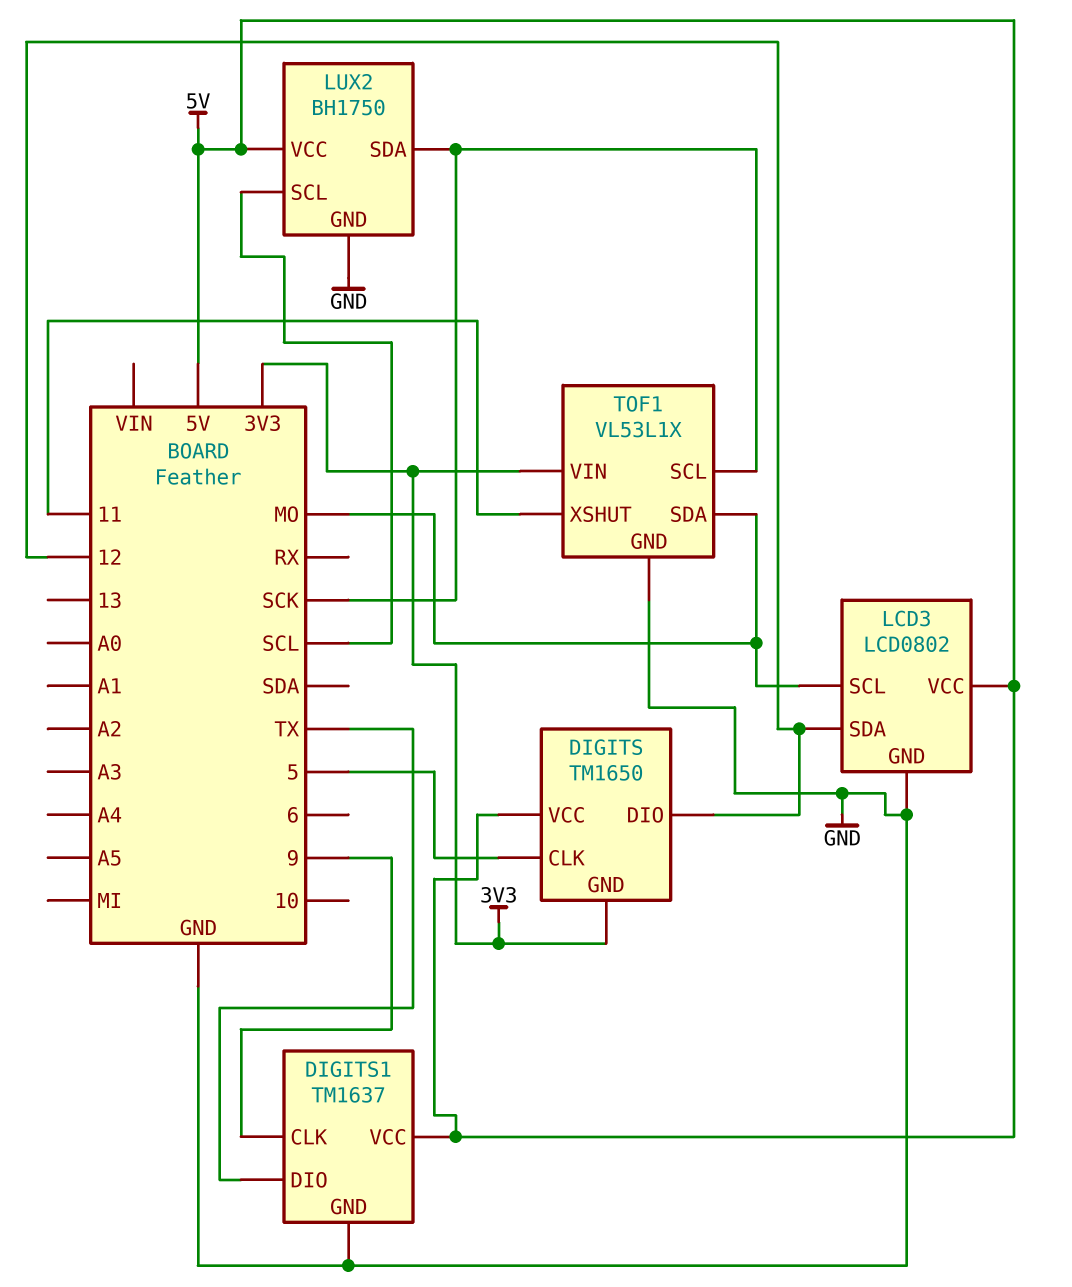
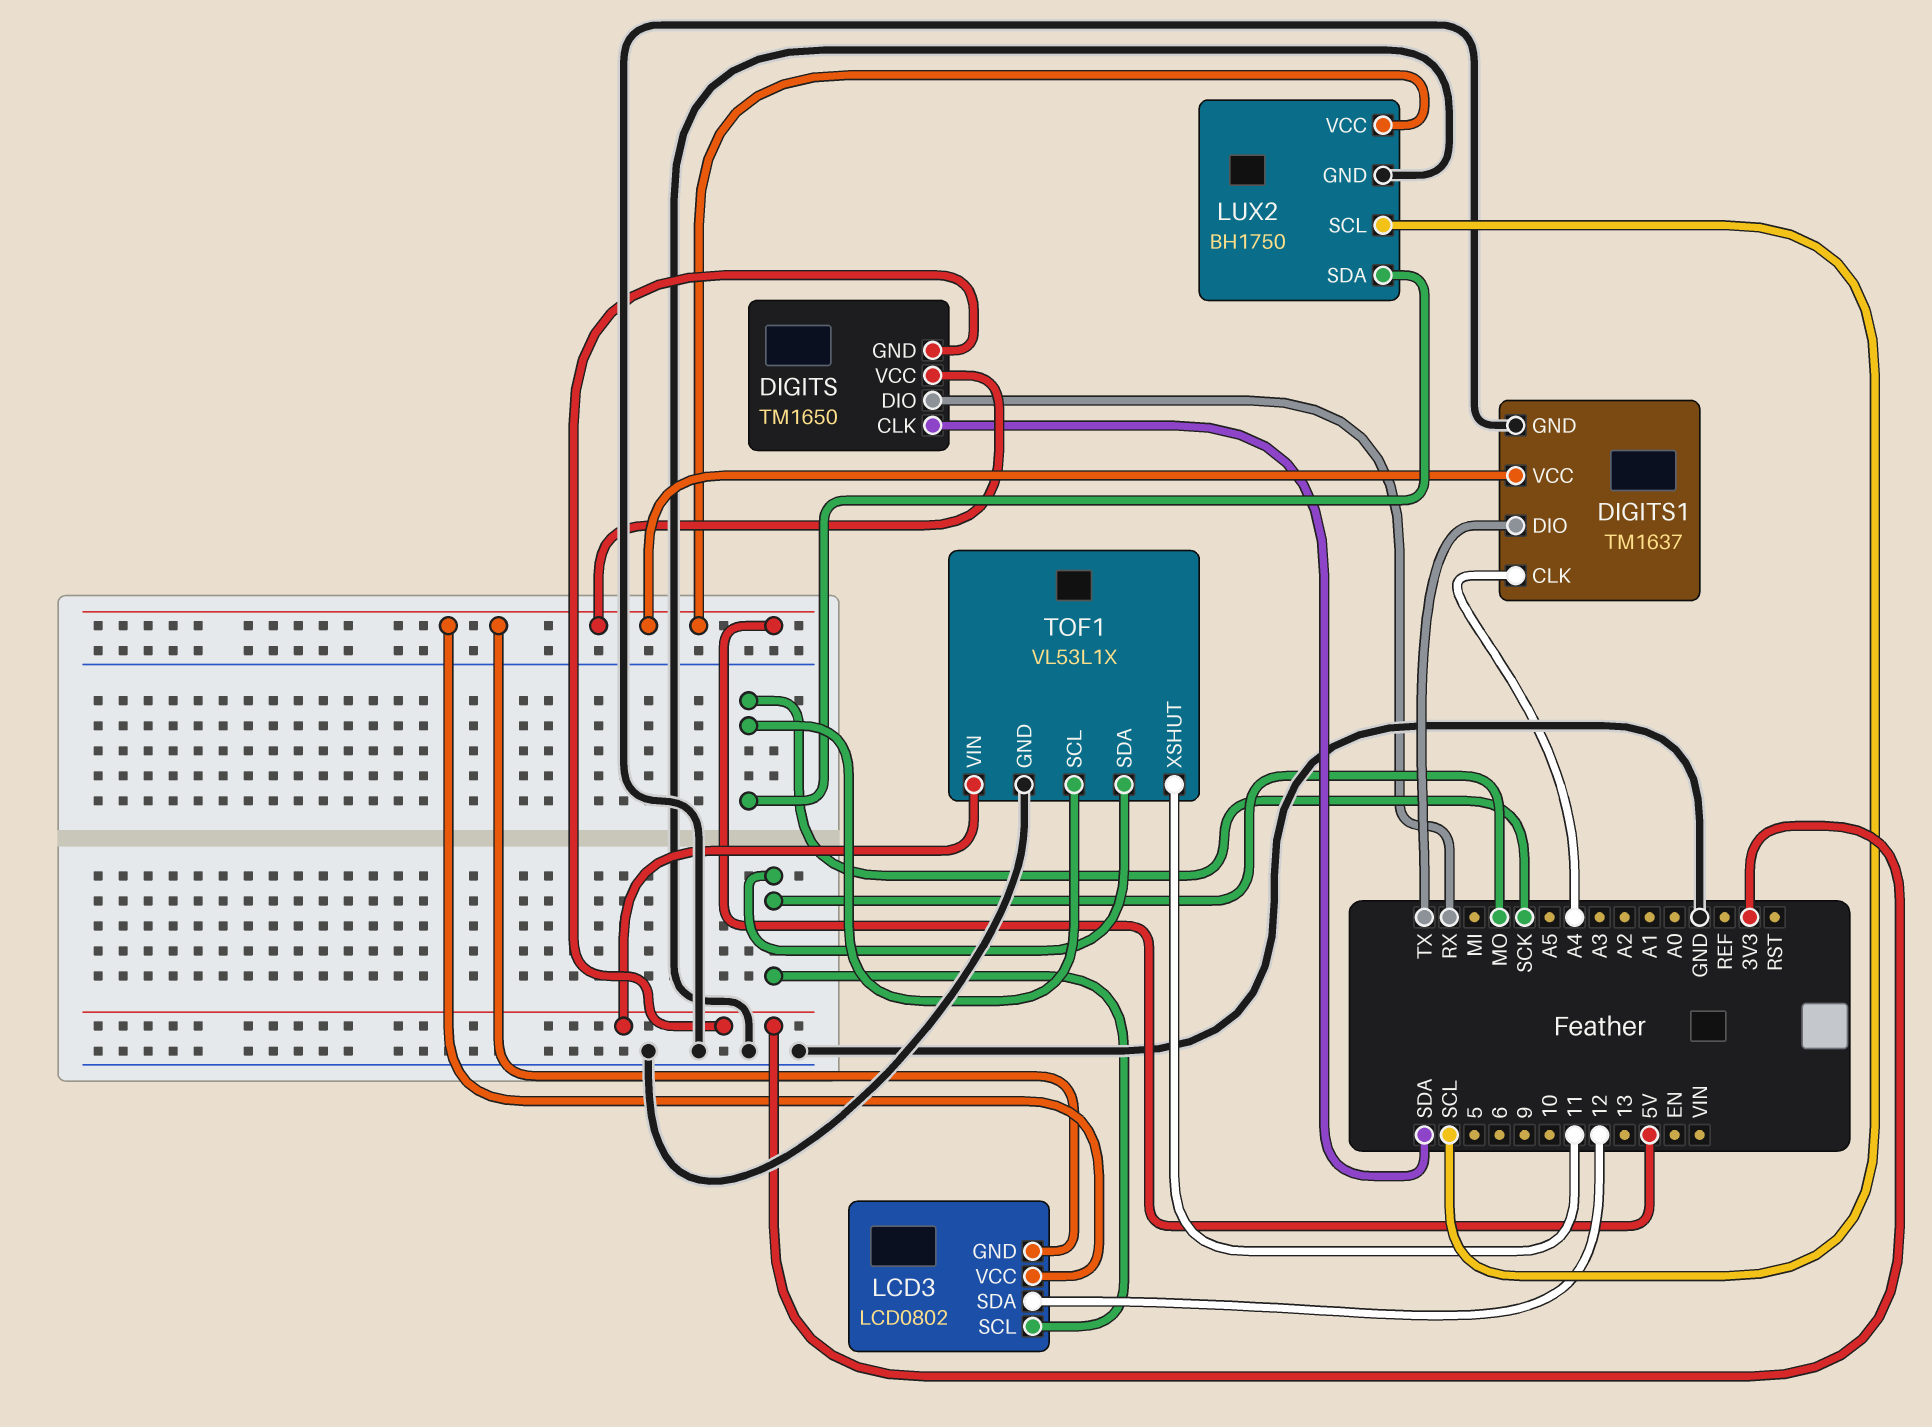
DIGITS pin CLK: 5 -> SDA
DIGITS pin DIO: 12 -> RX
DIGITS1 pin CLK: 9 -> A4
LCD3 pin GND: GND -> 5V

